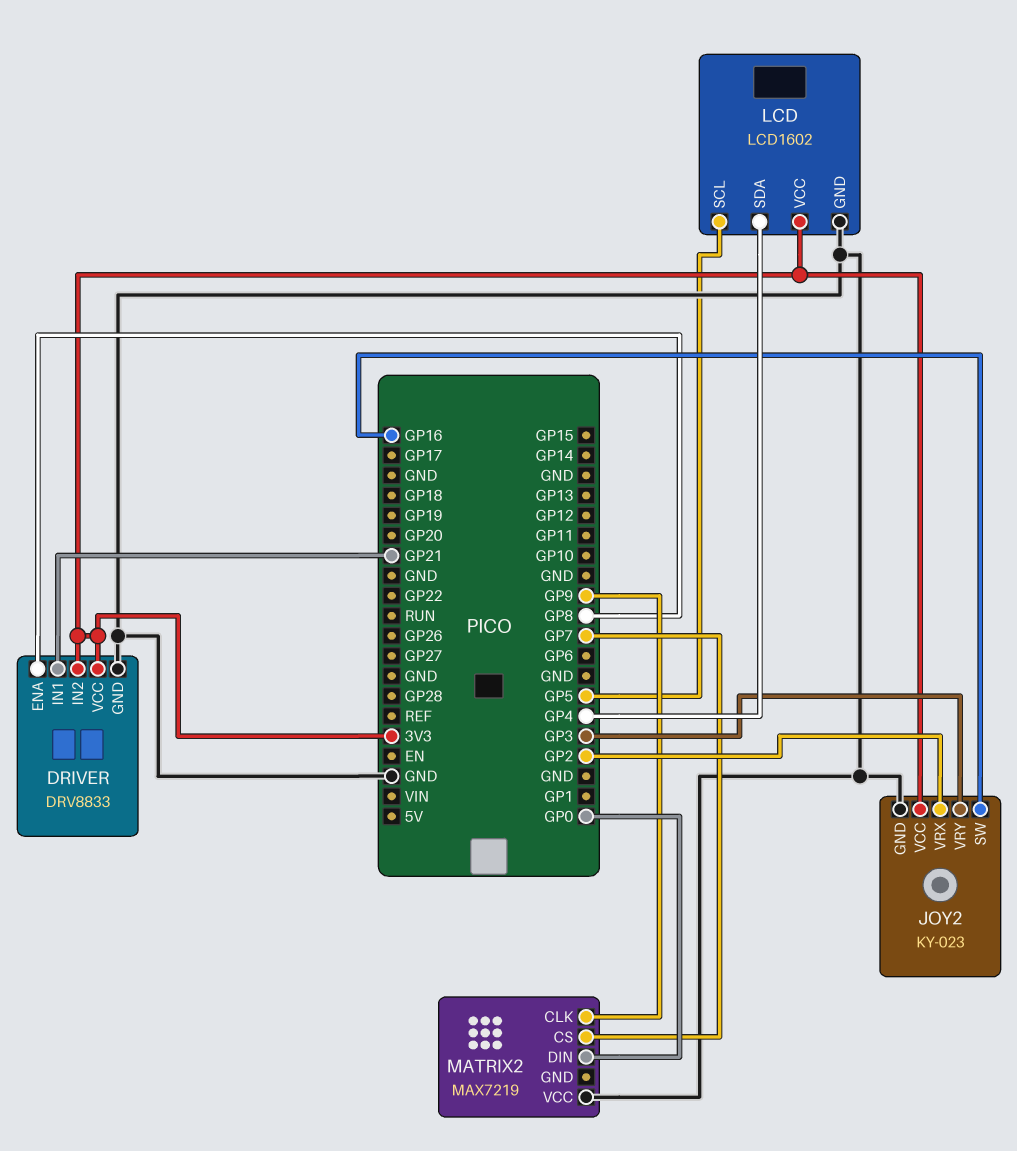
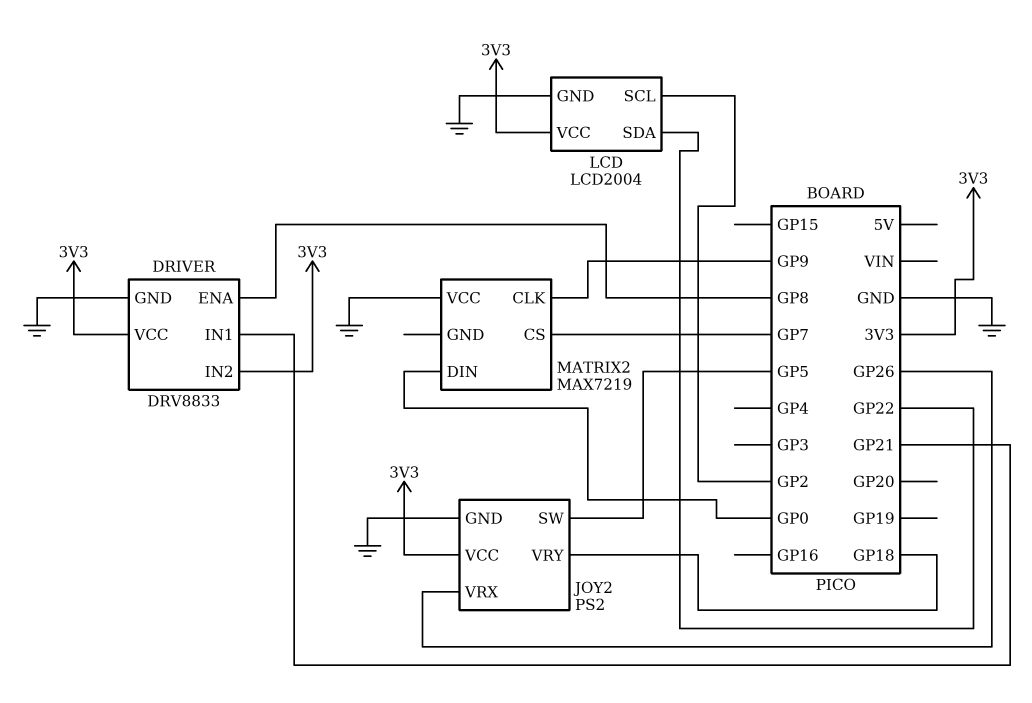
JOY2: KY-023 -> PS2
JOY2 pin SW: GP16 -> GP5
JOY2 pin VRX: GP2 -> GP26
JOY2 pin VRY: GP3 -> GP18
LCD: LCD1602 -> LCD2004
LCD pin SCL: GP5 -> GP2
LCD pin SDA: GP4 -> GP22

